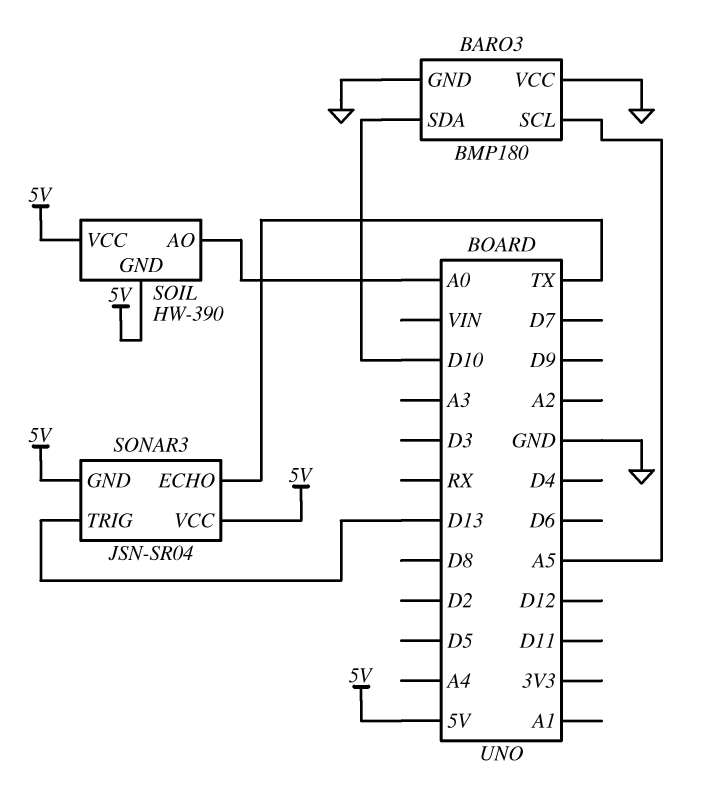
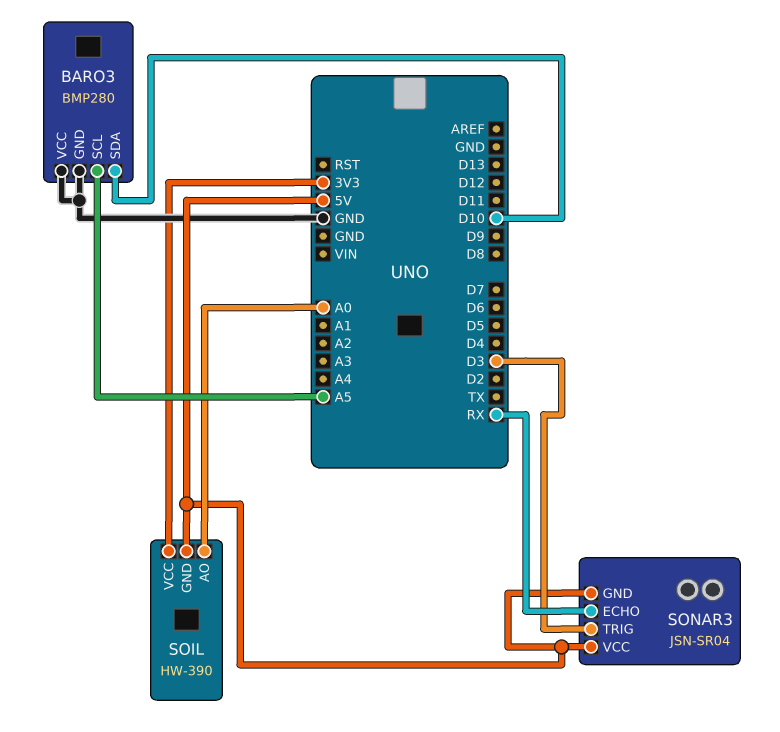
BARO3: BMP180 -> BMP280
SOIL pin VCC: 5V -> 3V3
SONAR3 pin ECHO: TX -> RX
SONAR3 pin TRIG: D13 -> D3

